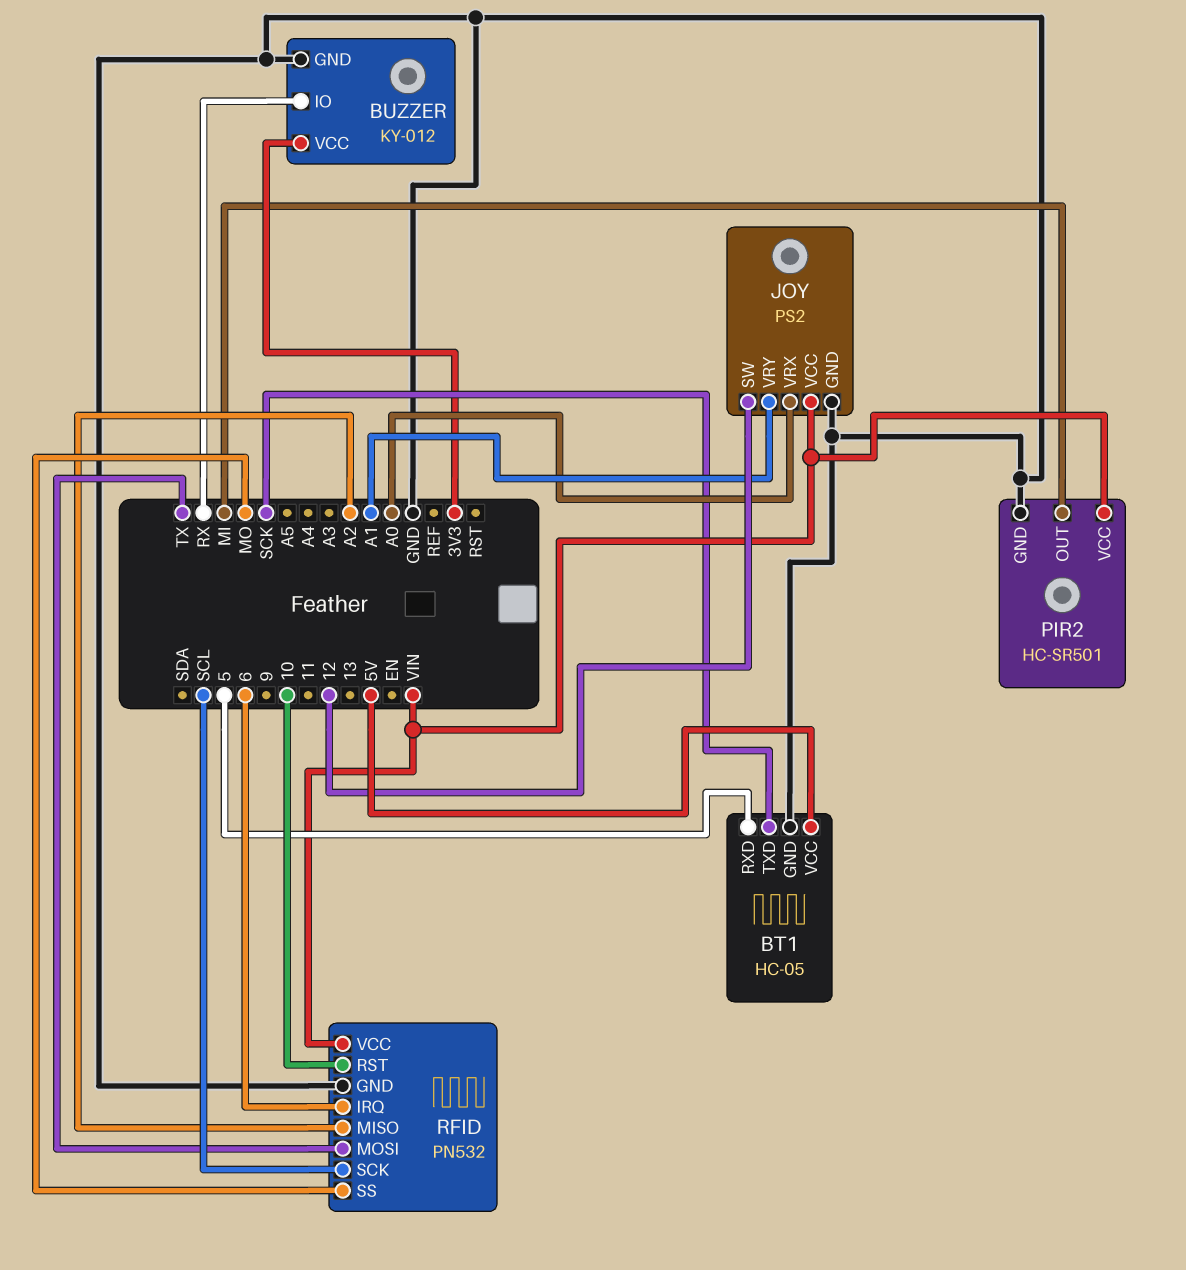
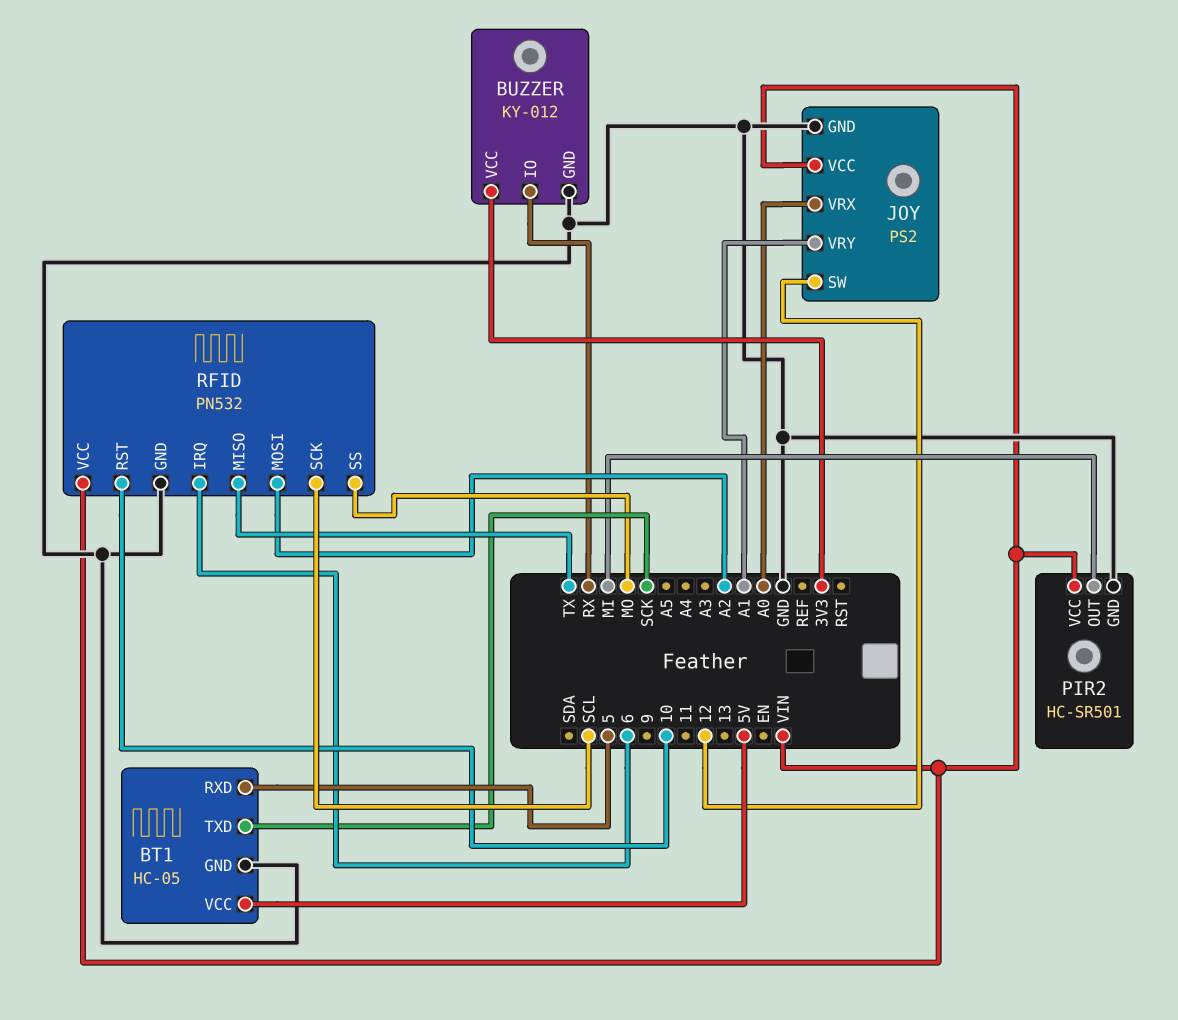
RFID pin MISO: A2 -> TX
RFID pin MOSI: TX -> A2

